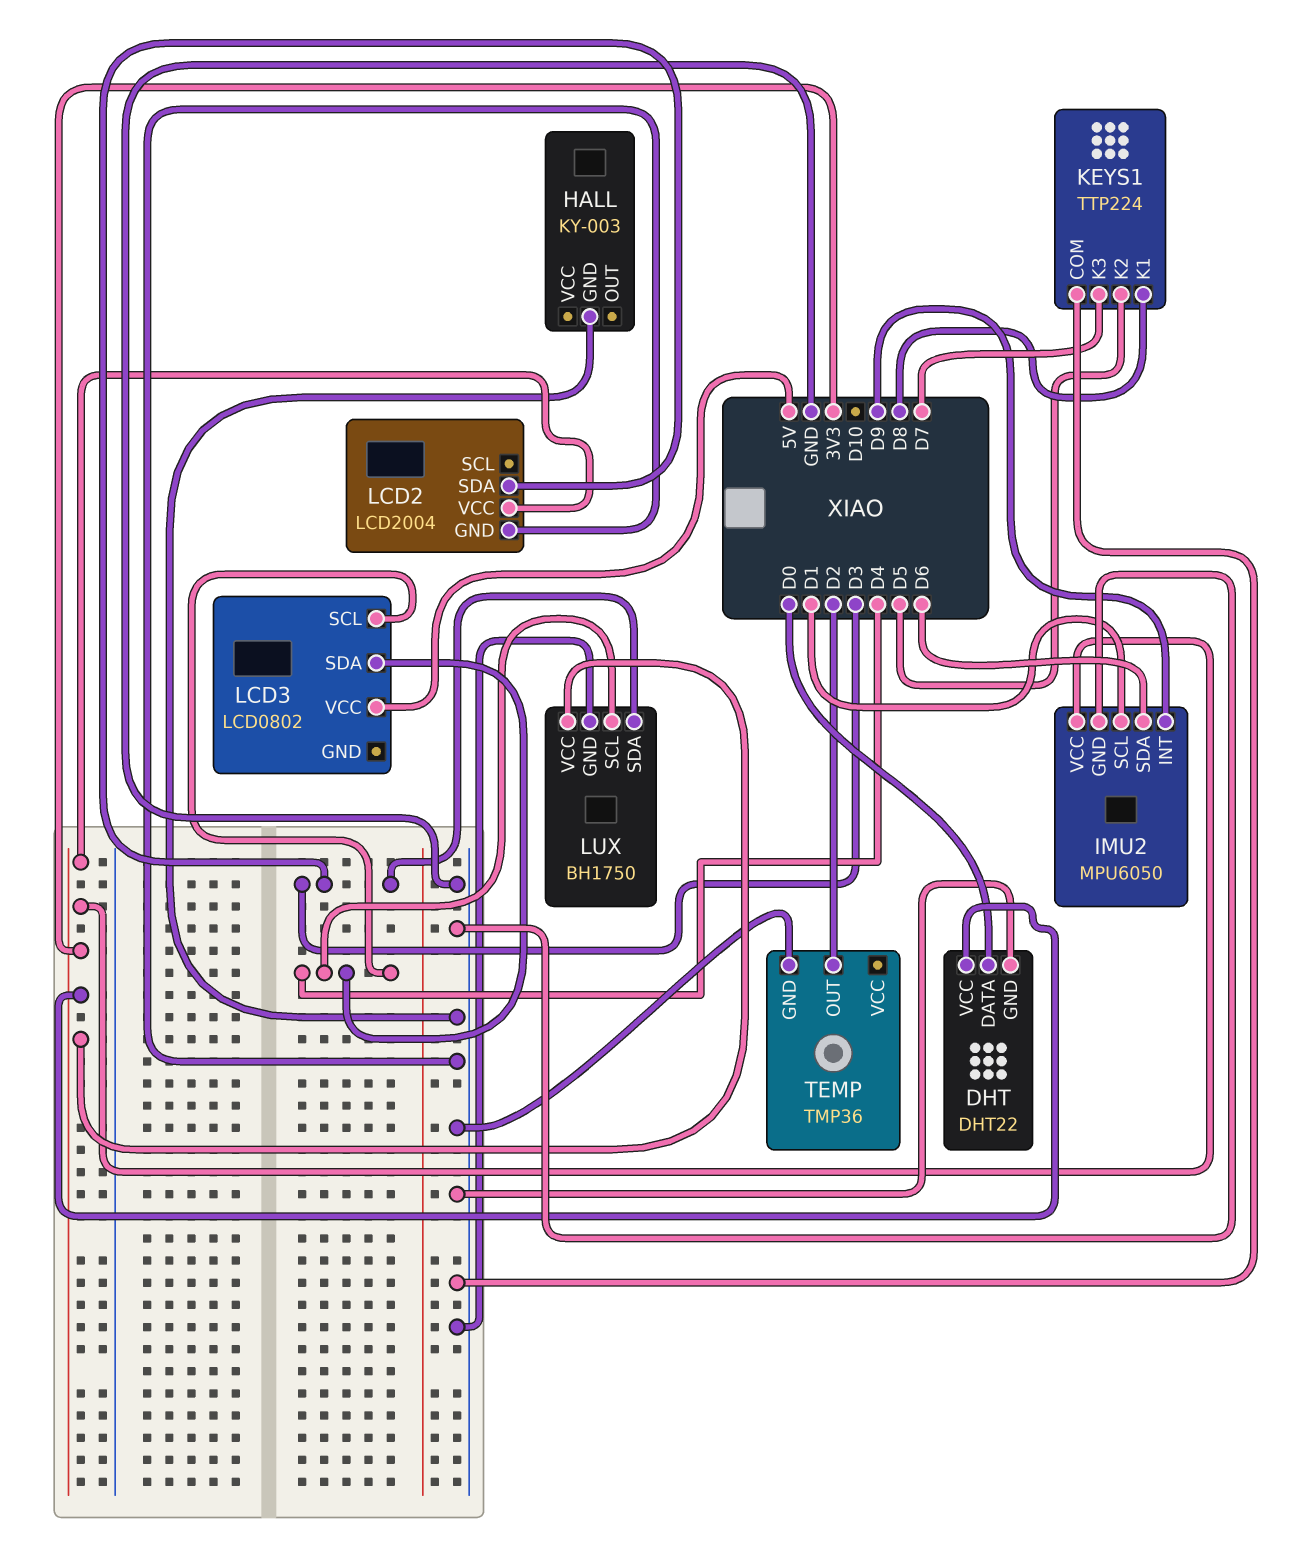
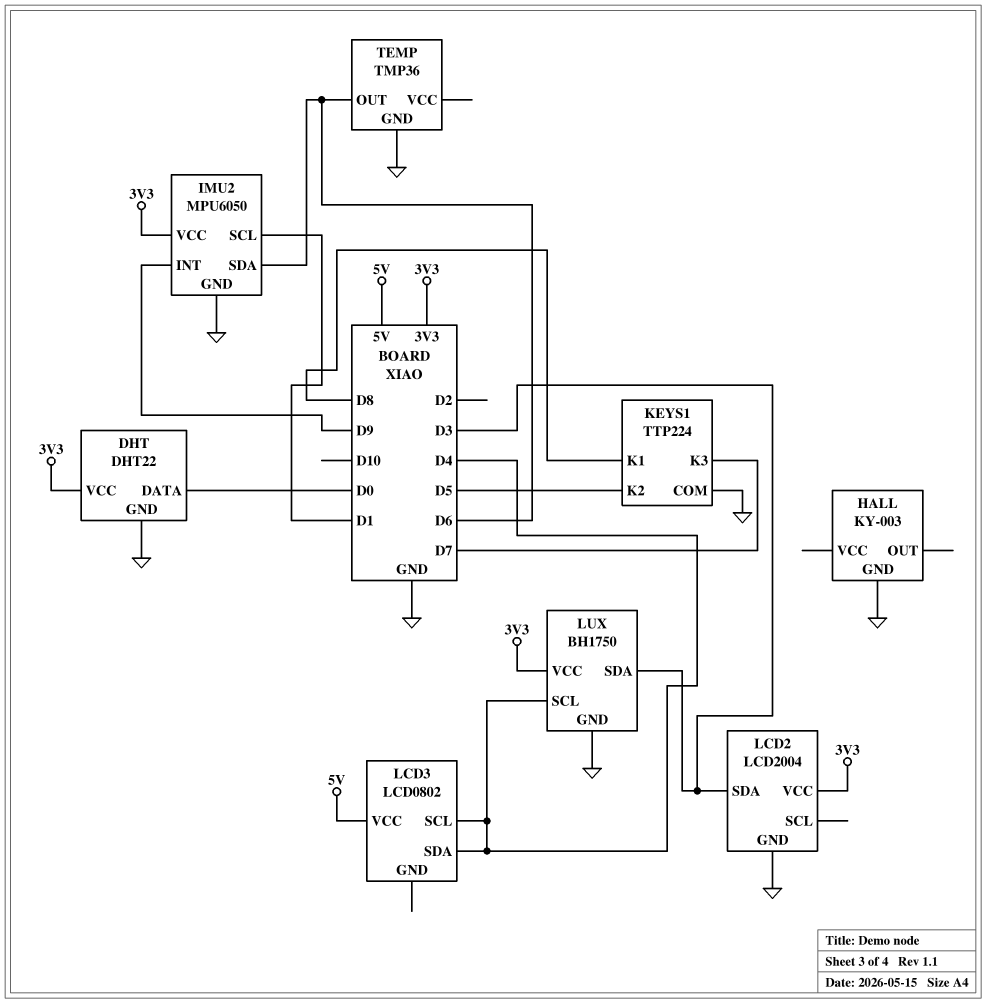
TEMP pin OUT: D2 -> D6

